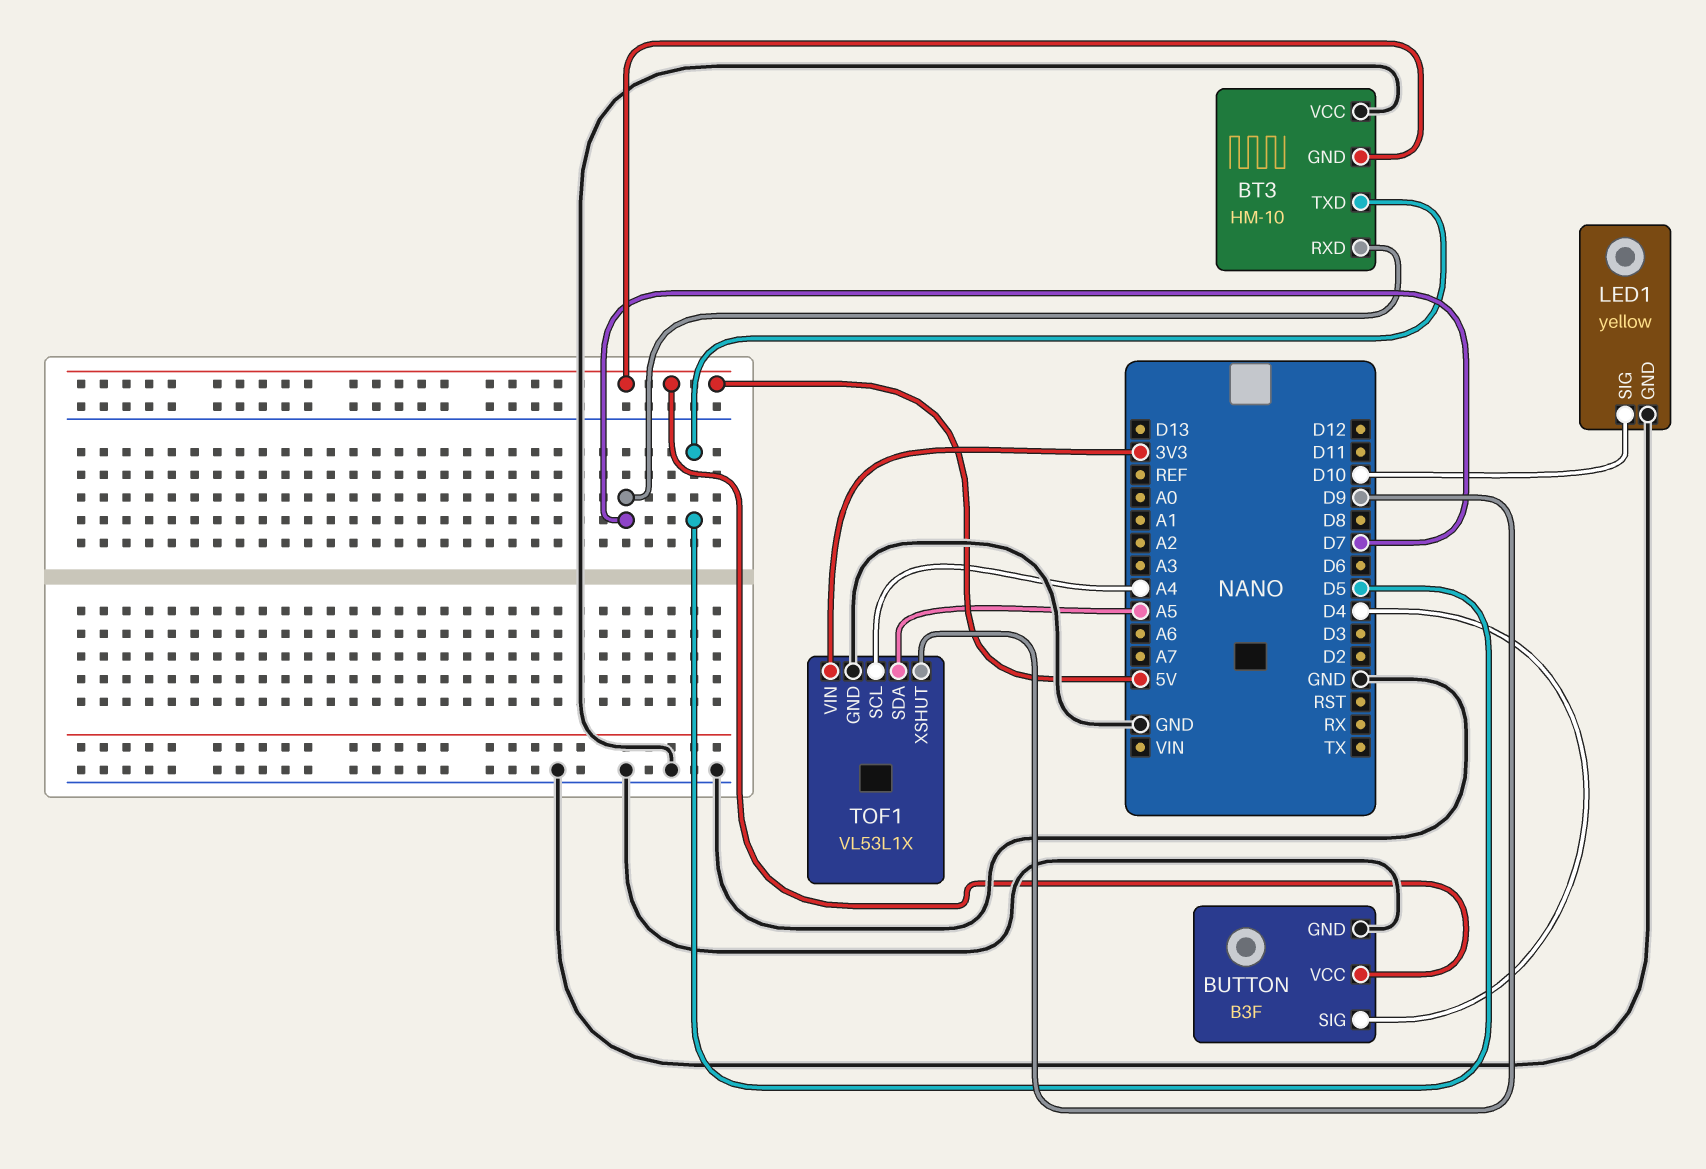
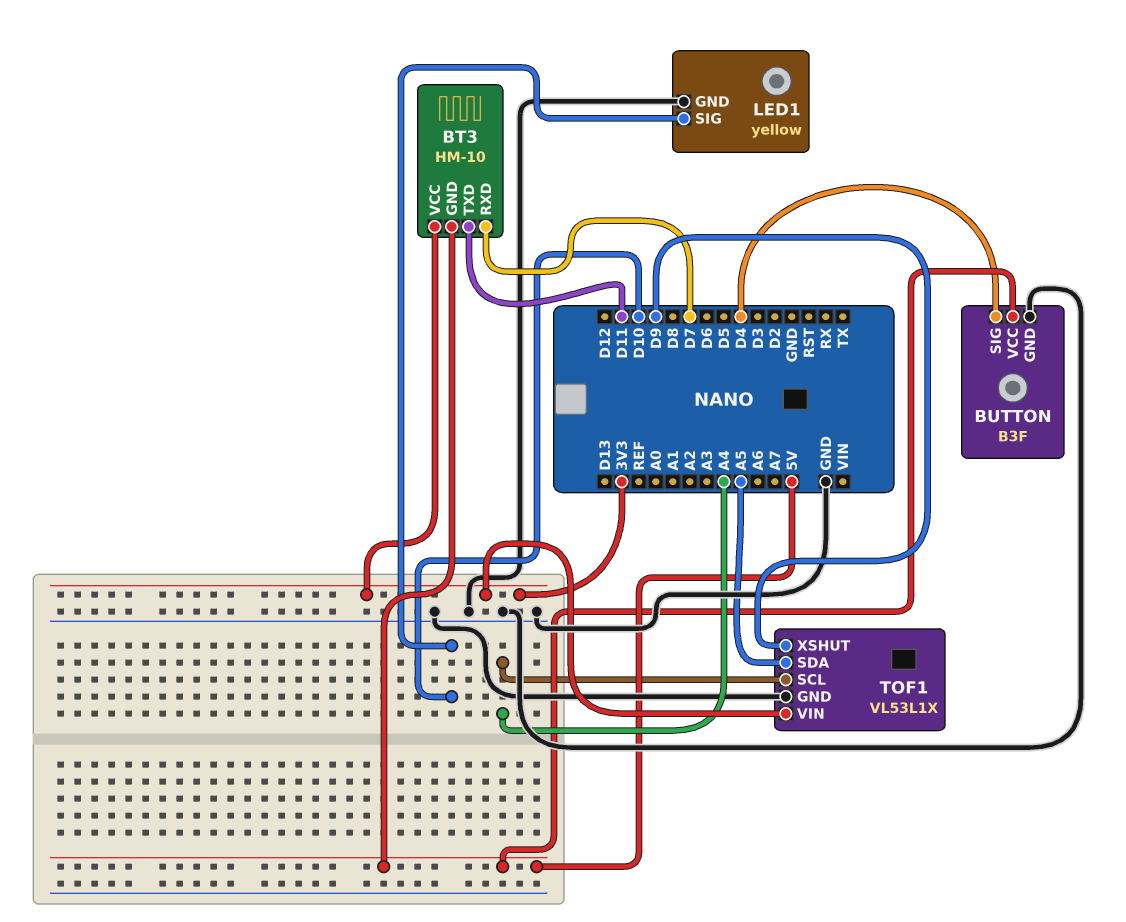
BT3 pin TXD: D5 -> D11
BT3 pin VCC: GND -> 3V3

